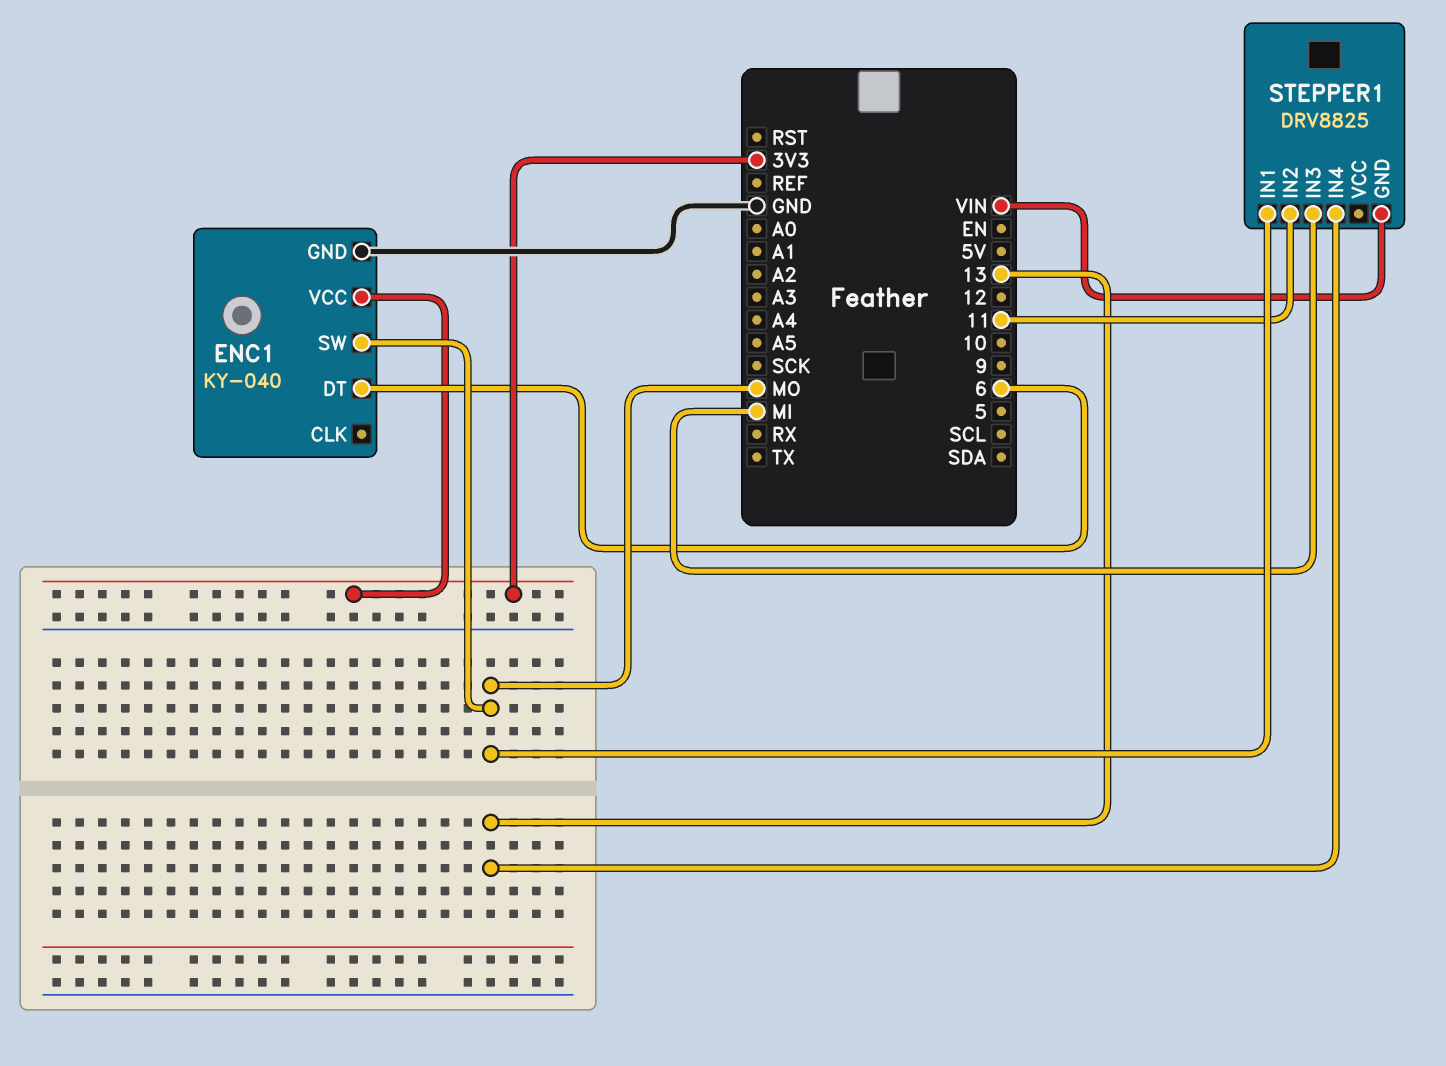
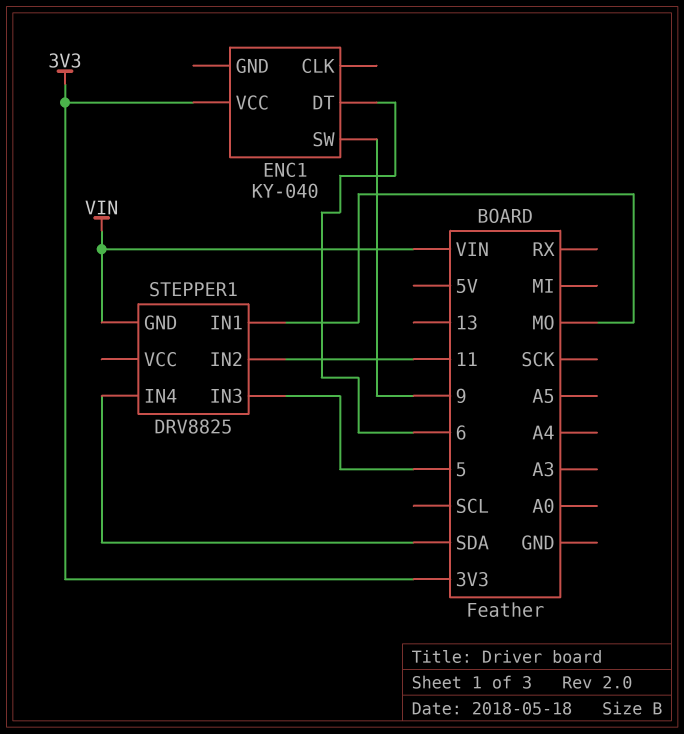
ENC1 pin GND: GND -> none
ENC1 pin SW: MO -> 9
STEPPER1 pin IN3: MI -> 5
STEPPER1 pin IN4: 13 -> SDA

